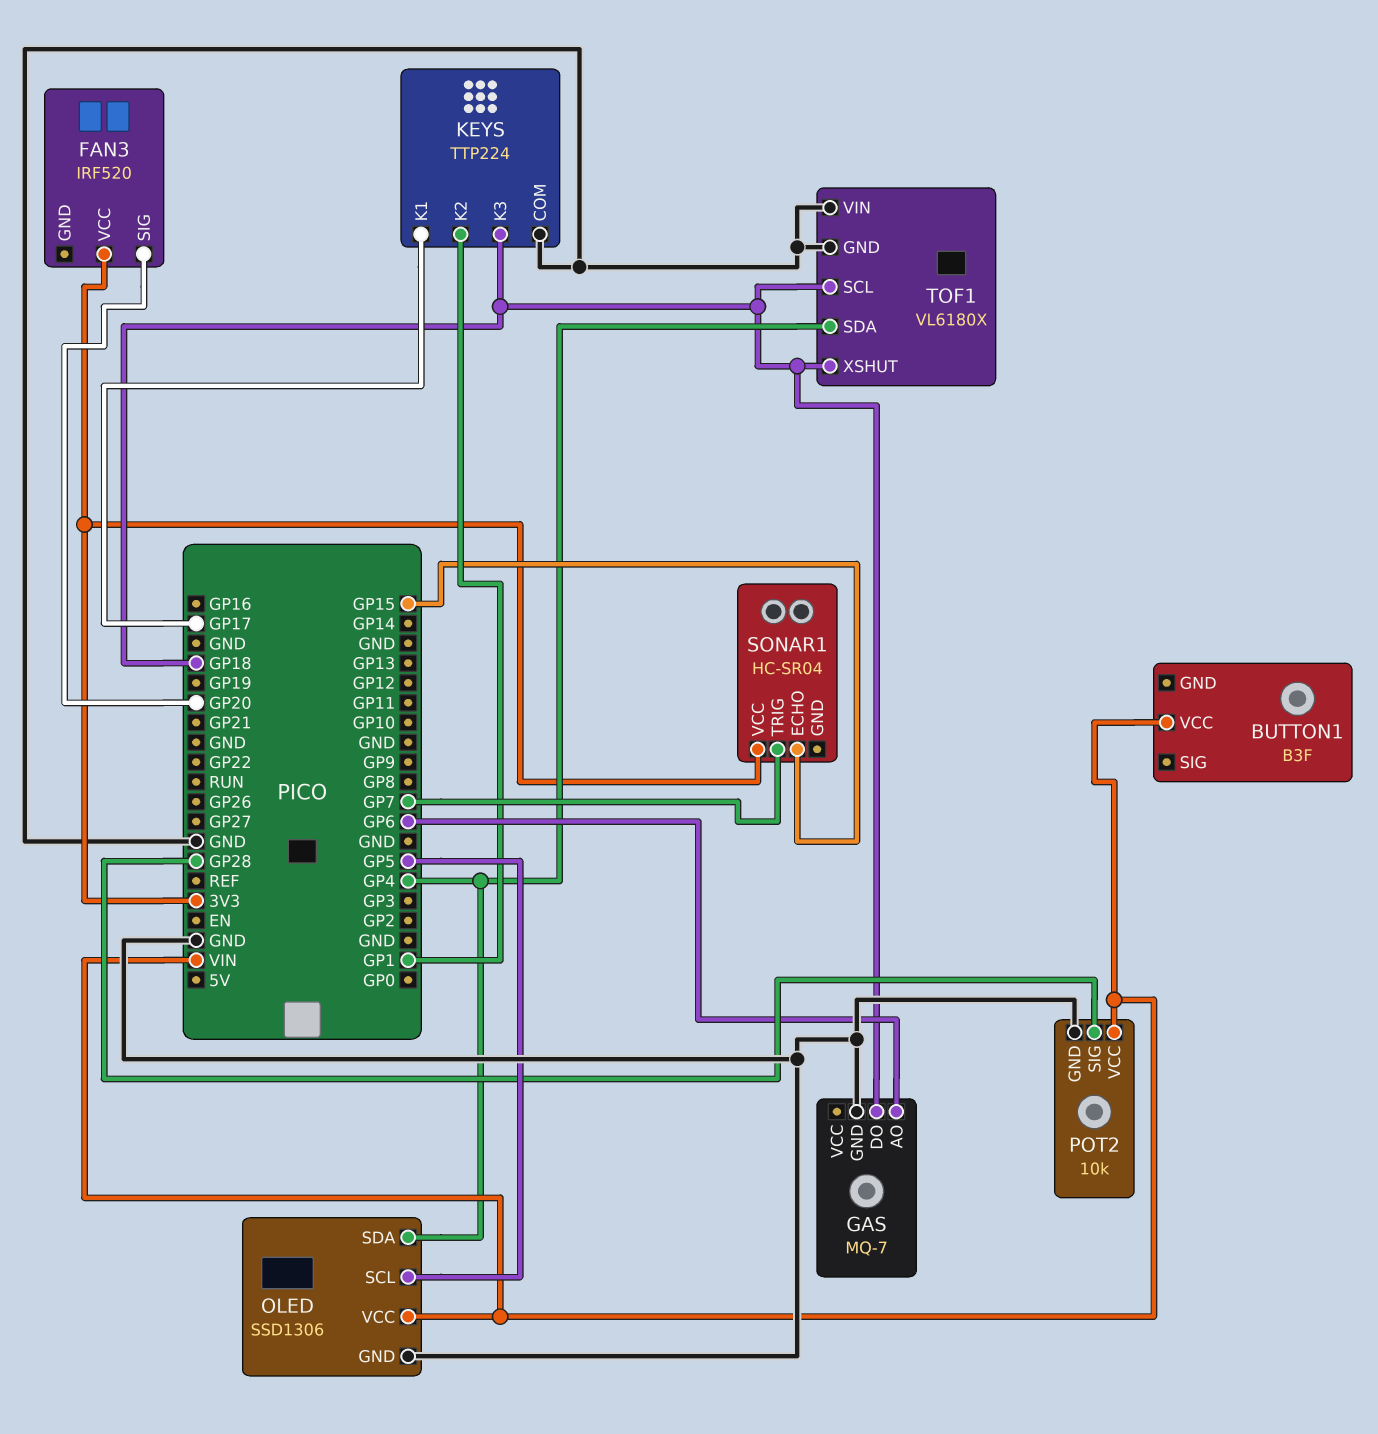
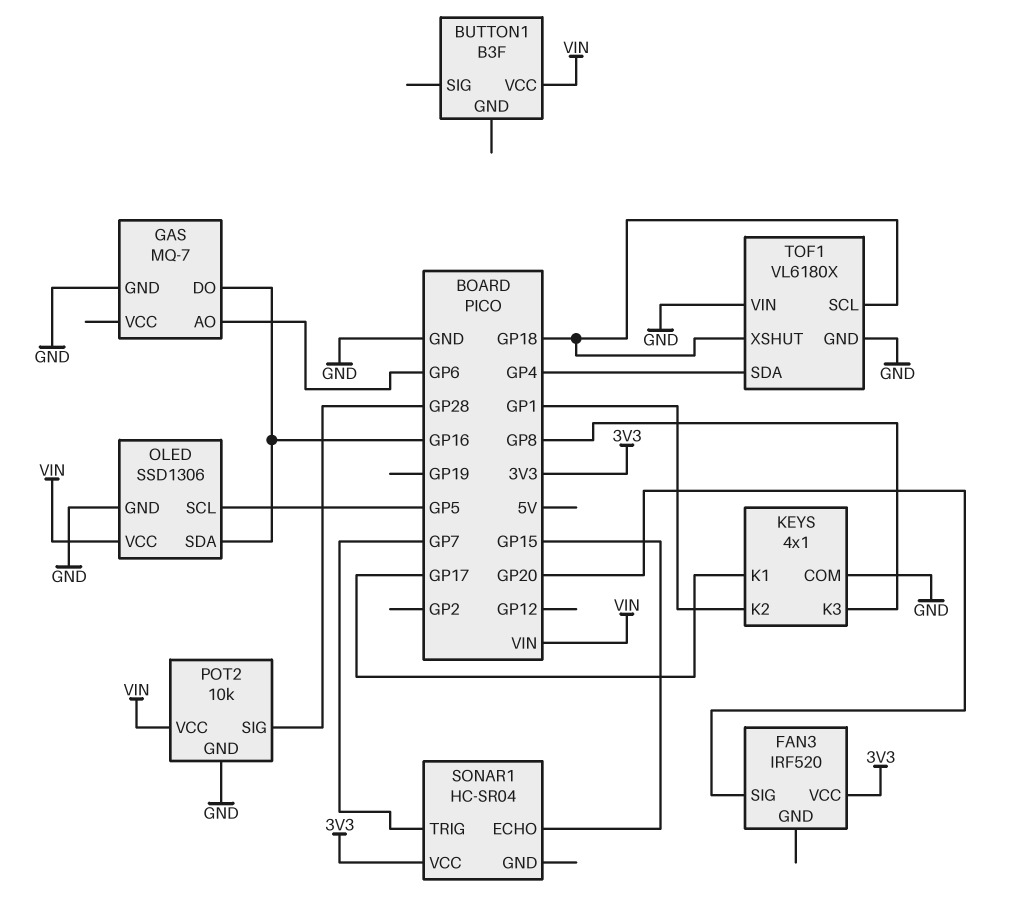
GAS pin DO: GP18 -> GP16
KEYS: TTP224 -> 4x1
KEYS pin K3: GP18 -> GP8
OLED pin SDA: GP4 -> GP16

